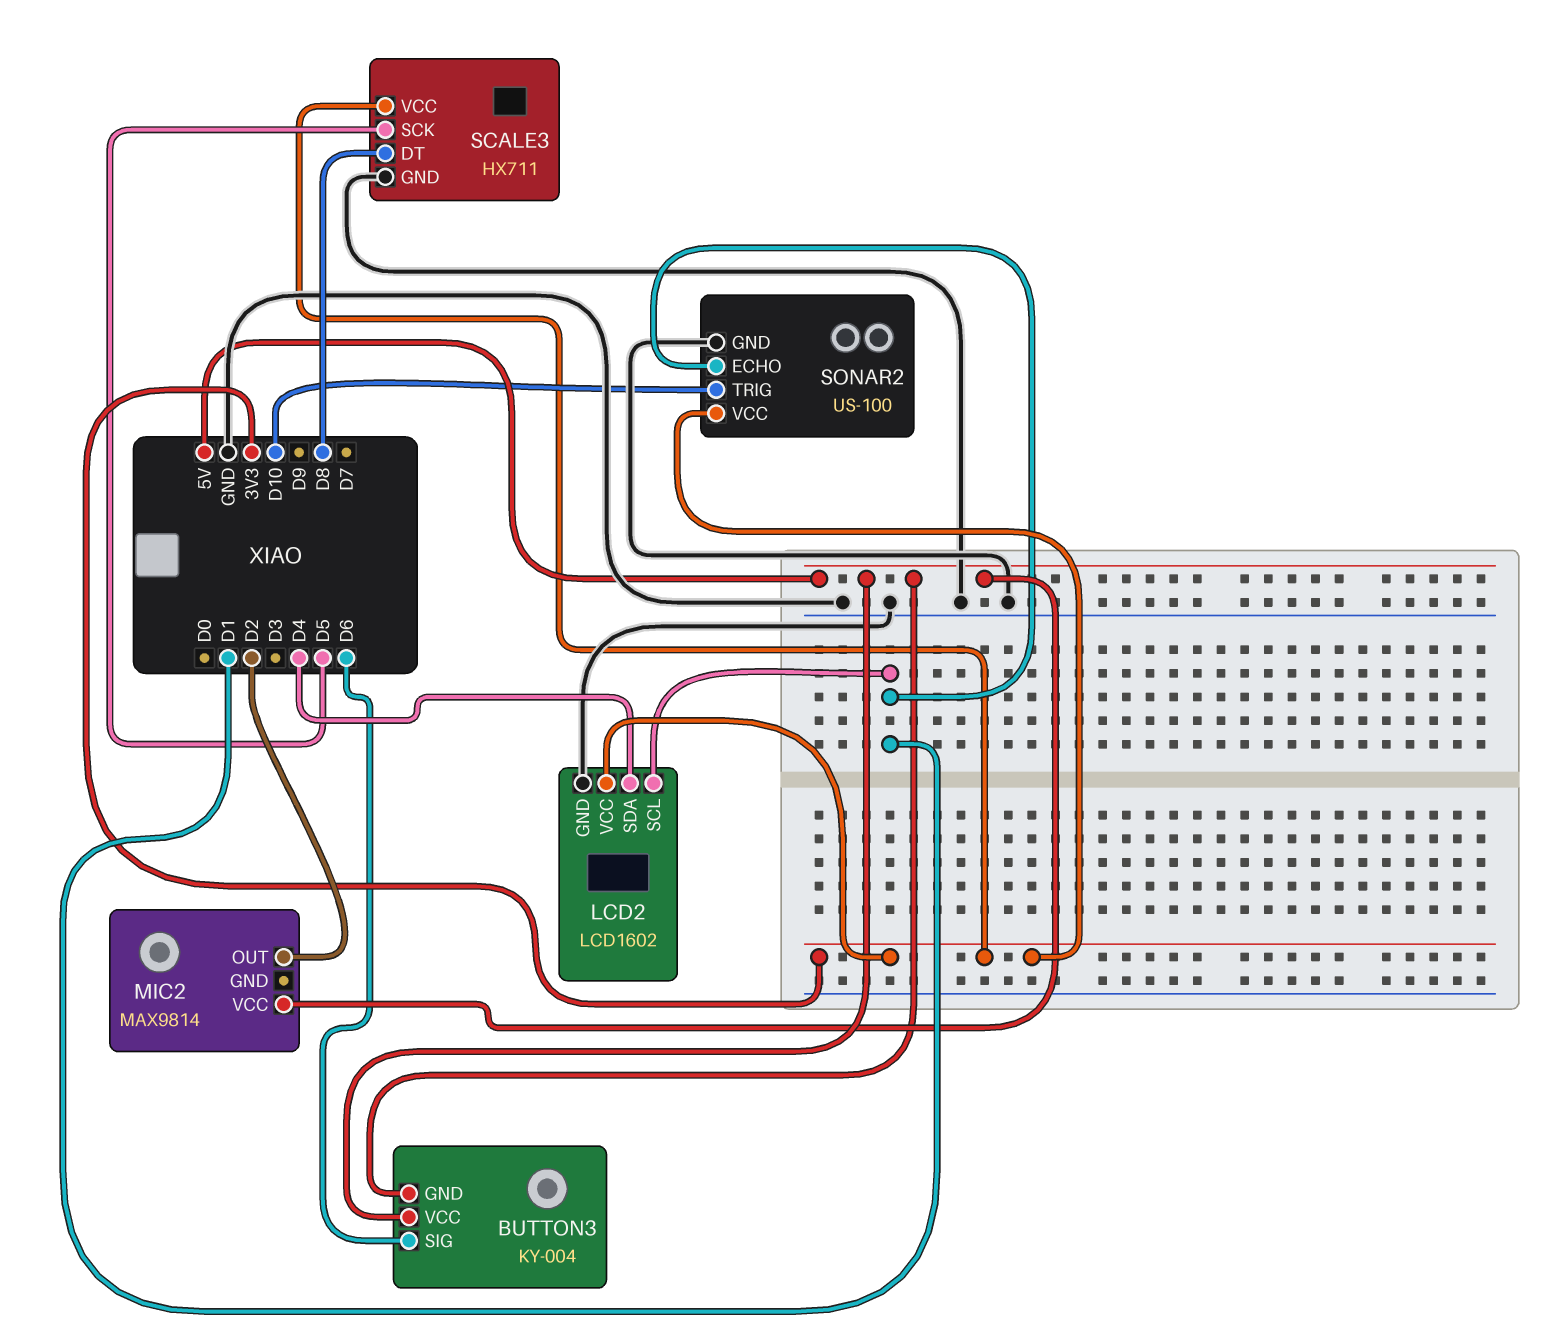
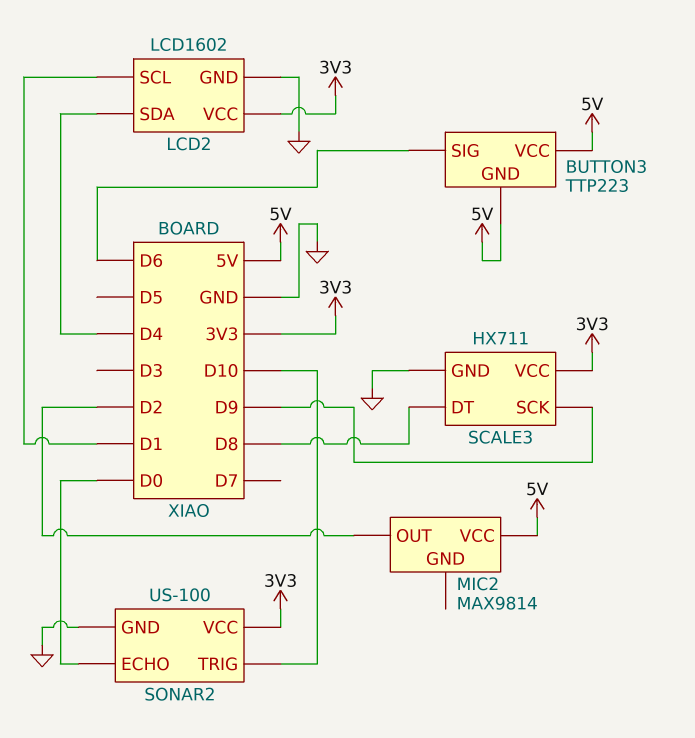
BUTTON3: KY-004 -> TTP223
SCALE3 pin SCK: D5 -> D9
SONAR2 pin ECHO: D1 -> D0

